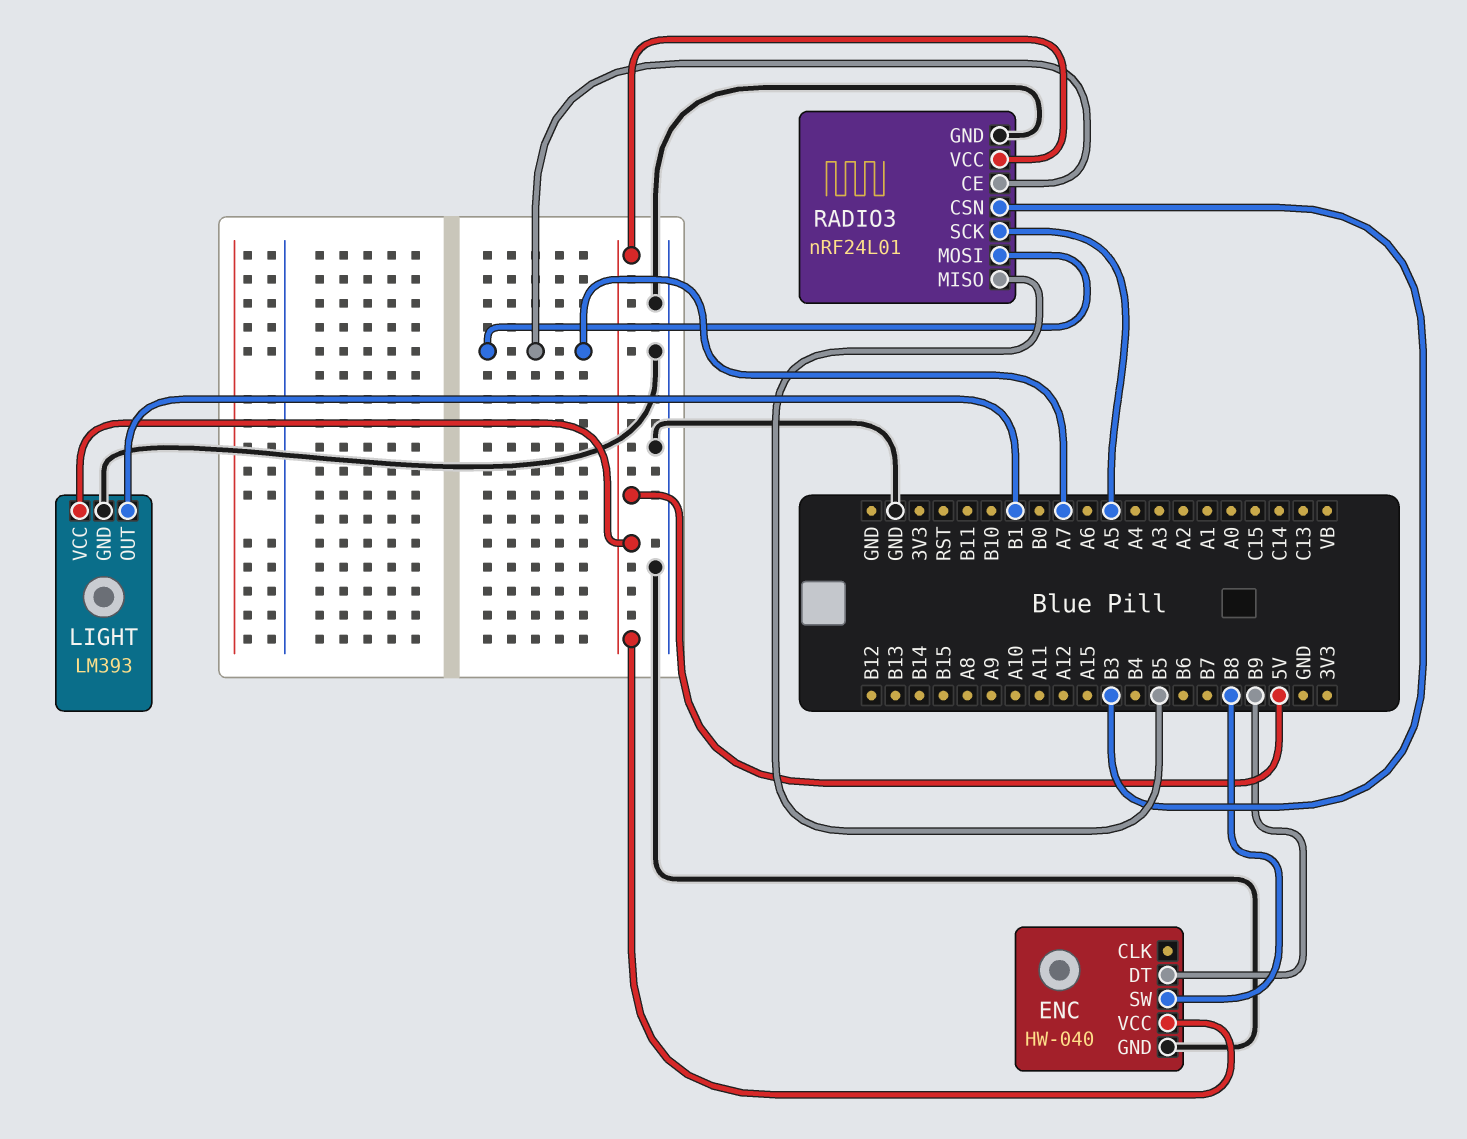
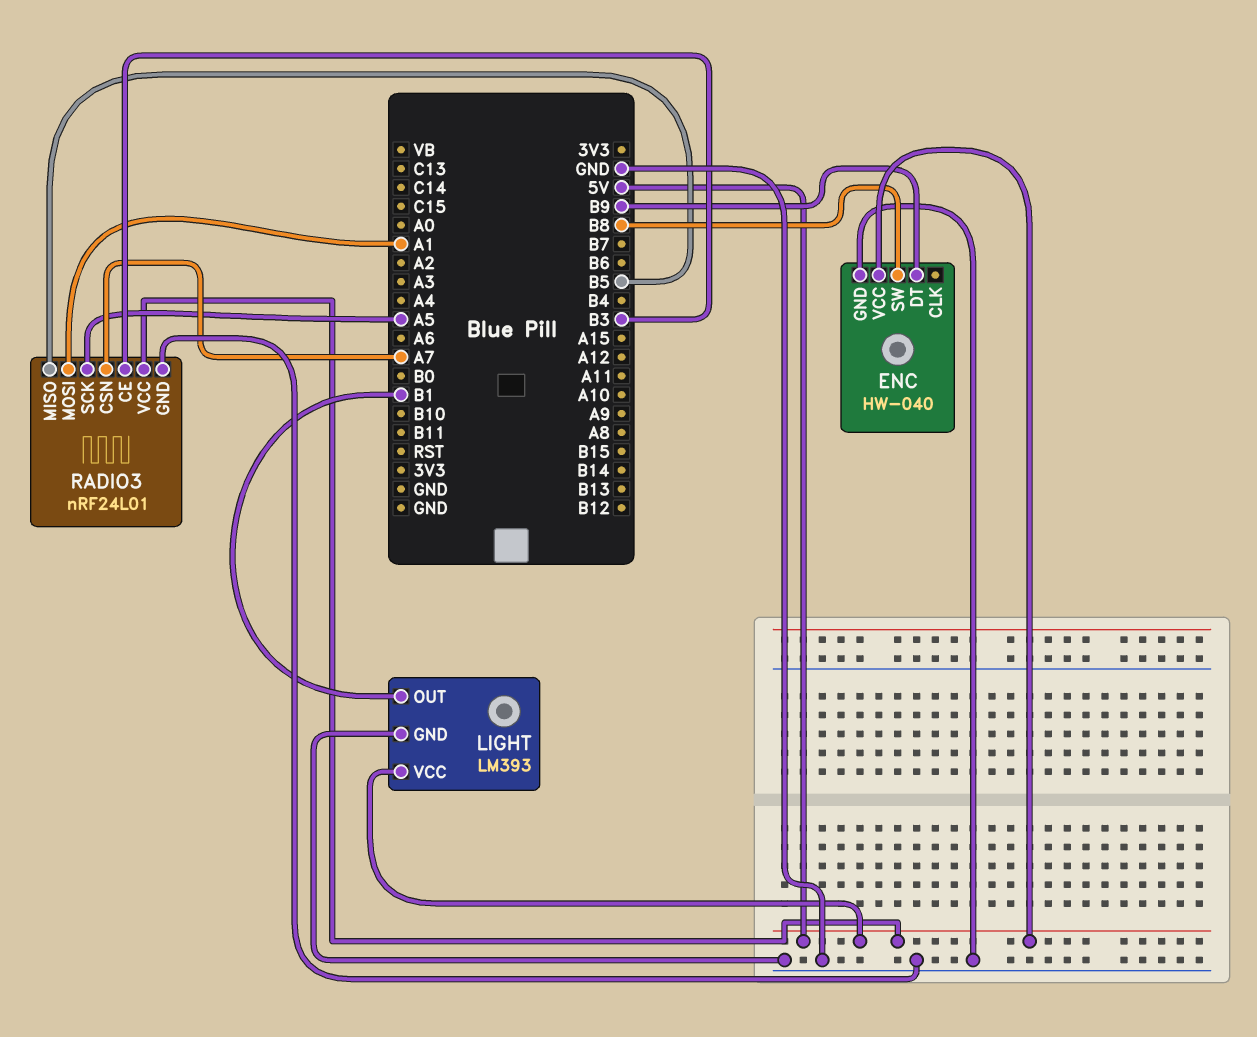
RADIO3 pin CE: A7 -> B3
RADIO3 pin CSN: B3 -> A7
RADIO3 pin MOSI: A7 -> A1

